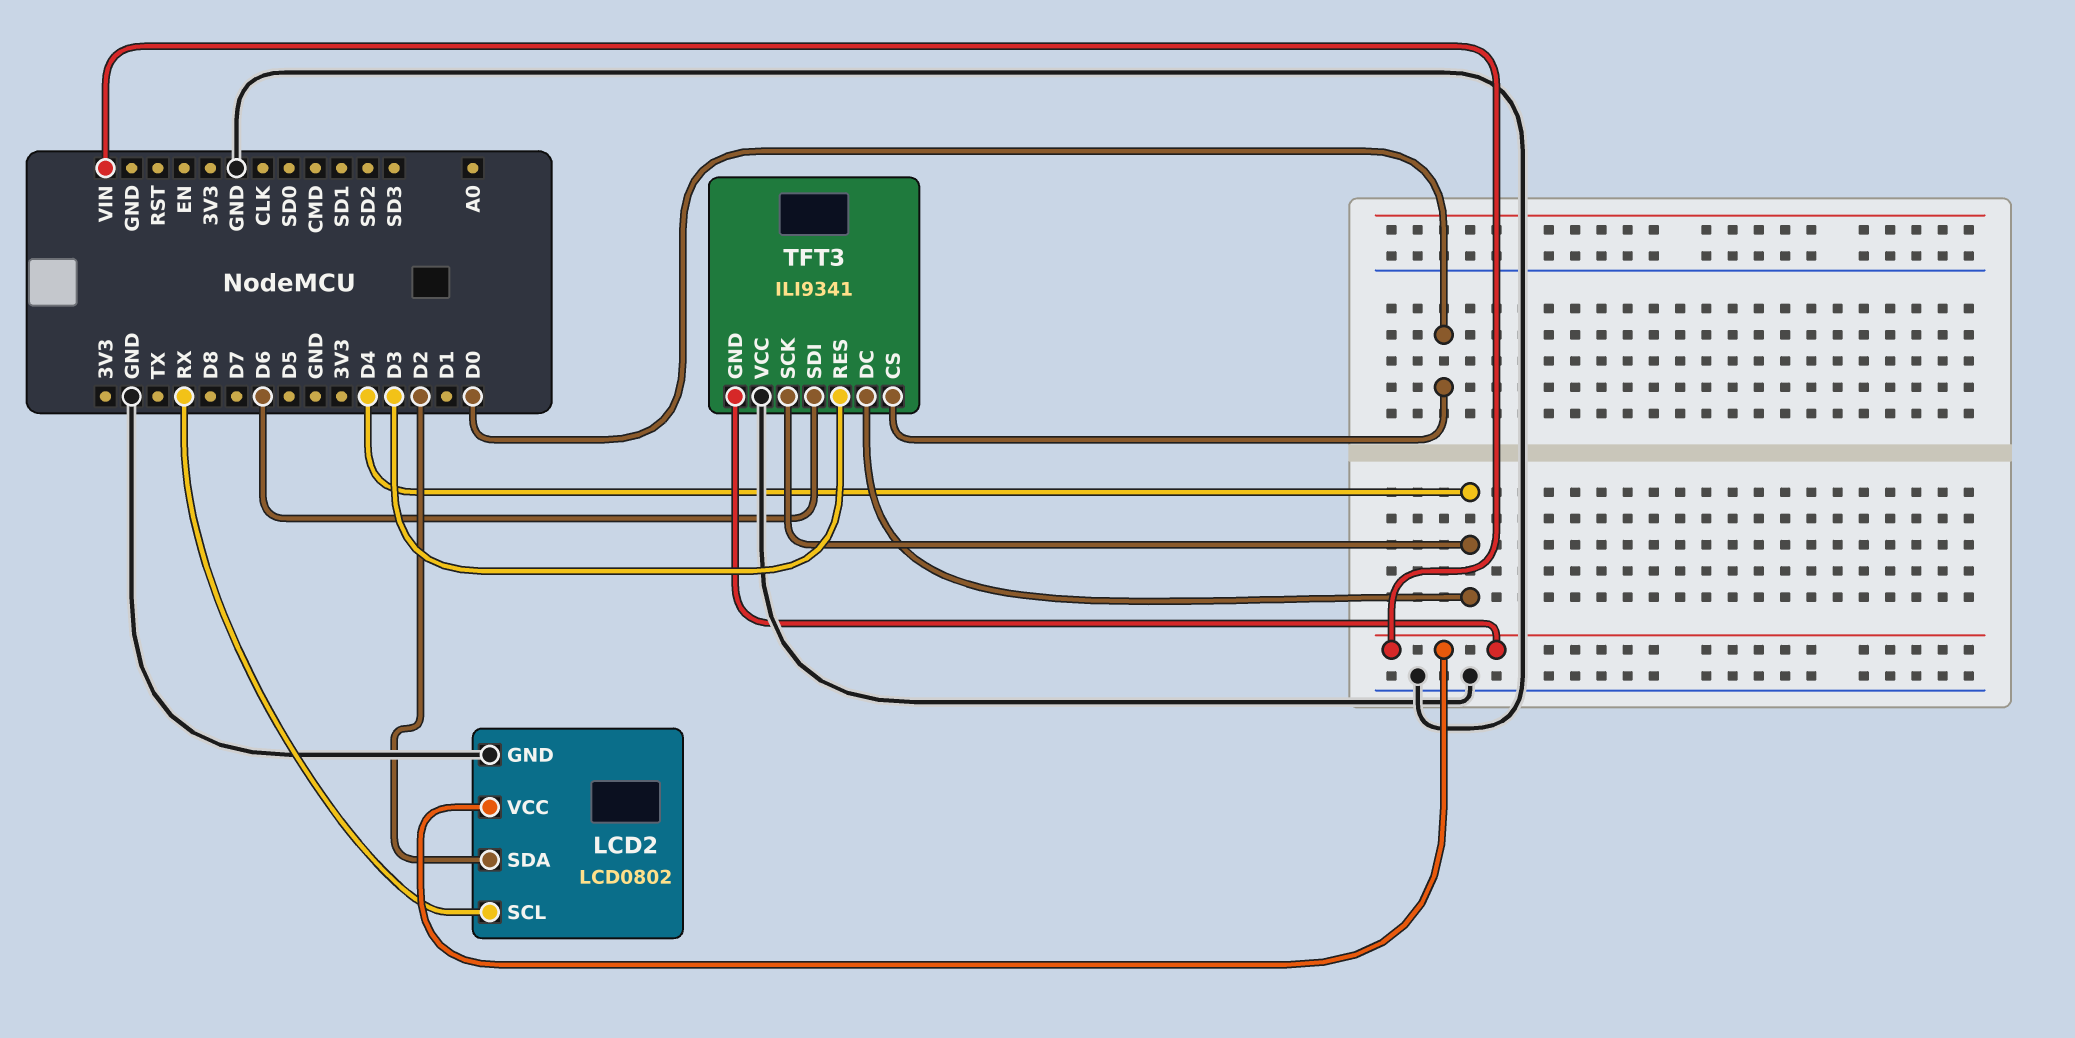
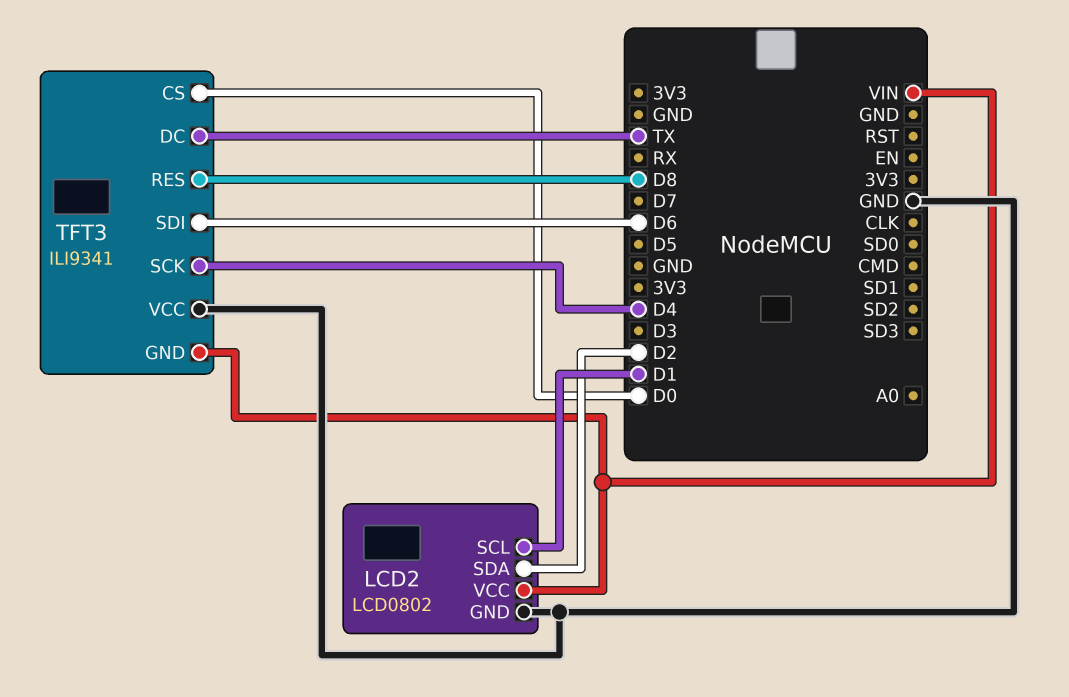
LCD2 pin SCL: RX -> D1
TFT3 pin DC: D4 -> TX
TFT3 pin RES: D3 -> D8

